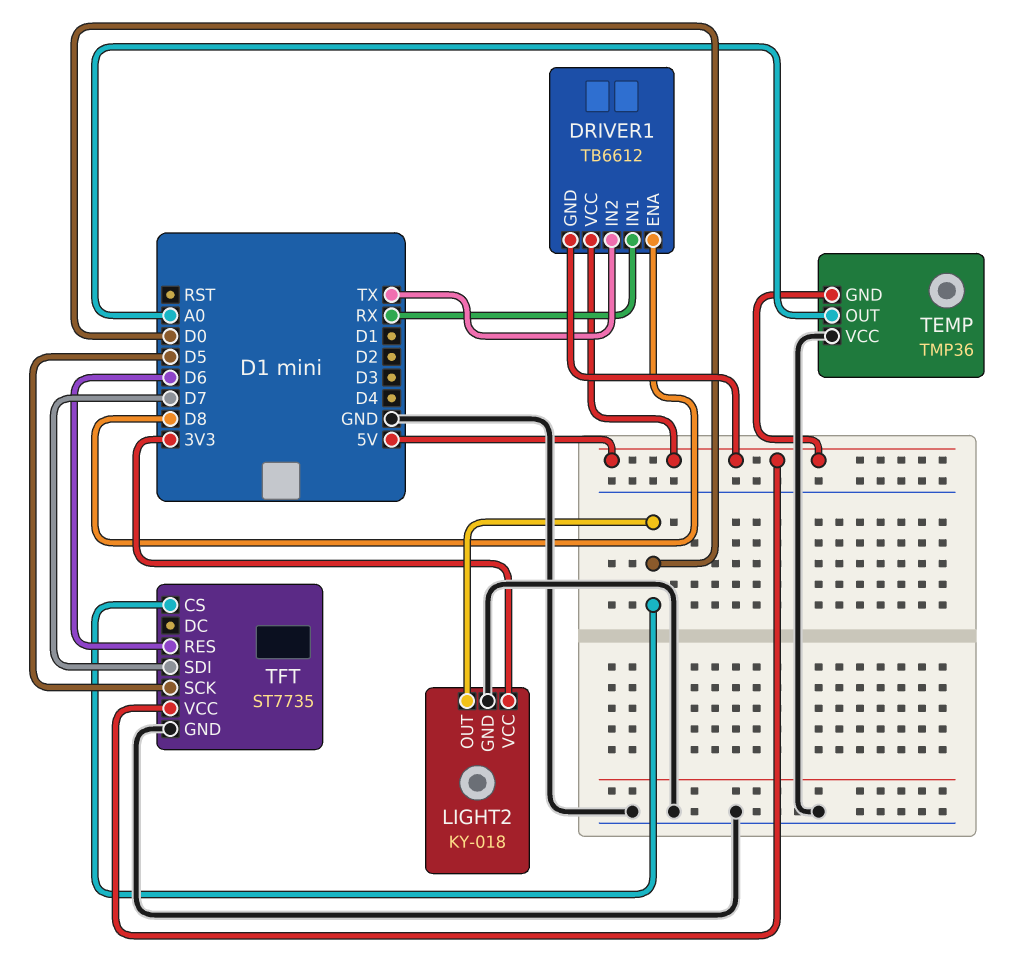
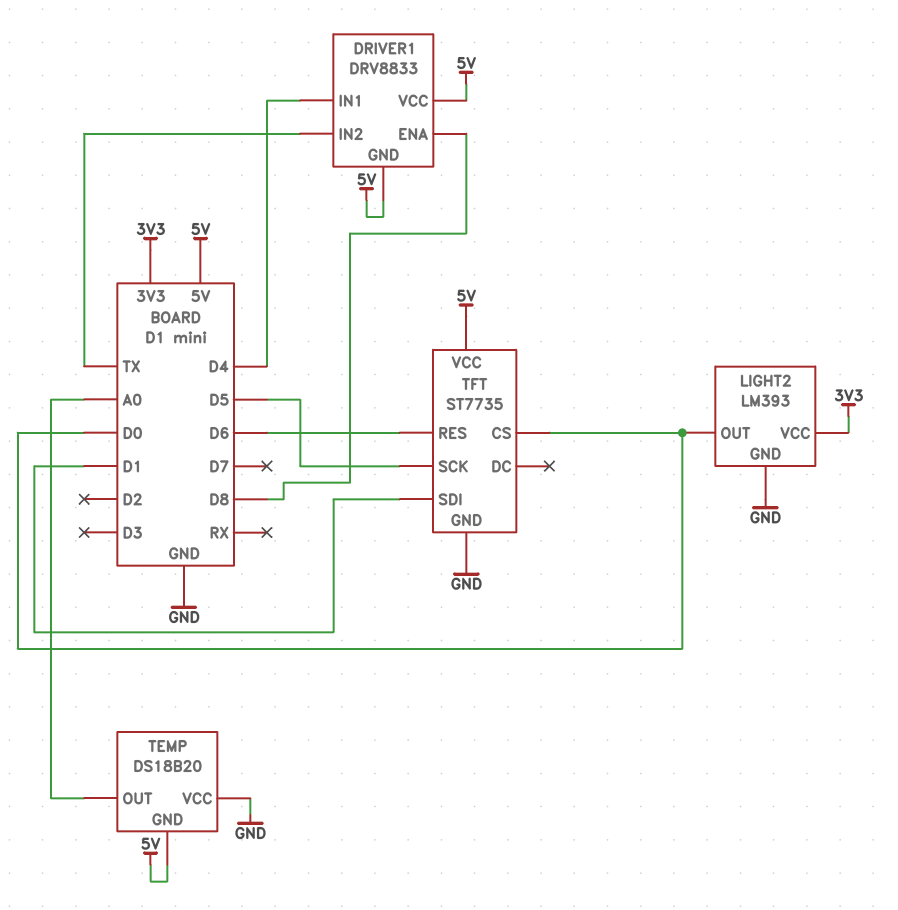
DRIVER1: TB6612 -> DRV8833
DRIVER1 pin IN1: RX -> D4
LIGHT2: KY-018 -> LM393
TEMP: TMP36 -> DS18B20
TFT pin SDI: D7 -> D1

